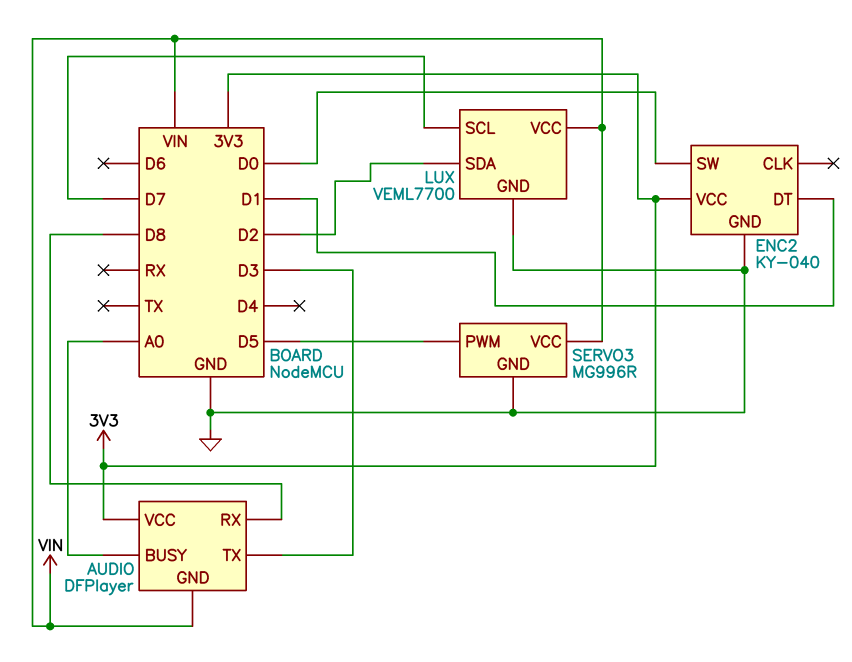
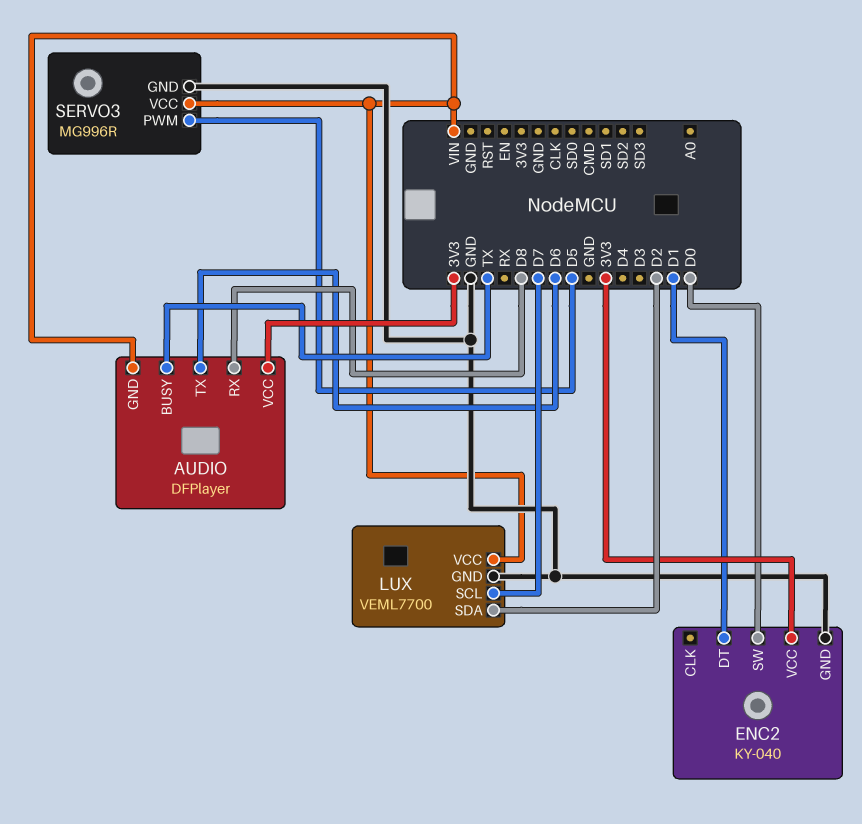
AUDIO pin BUSY: A0 -> TX
AUDIO pin TX: D3 -> D6

